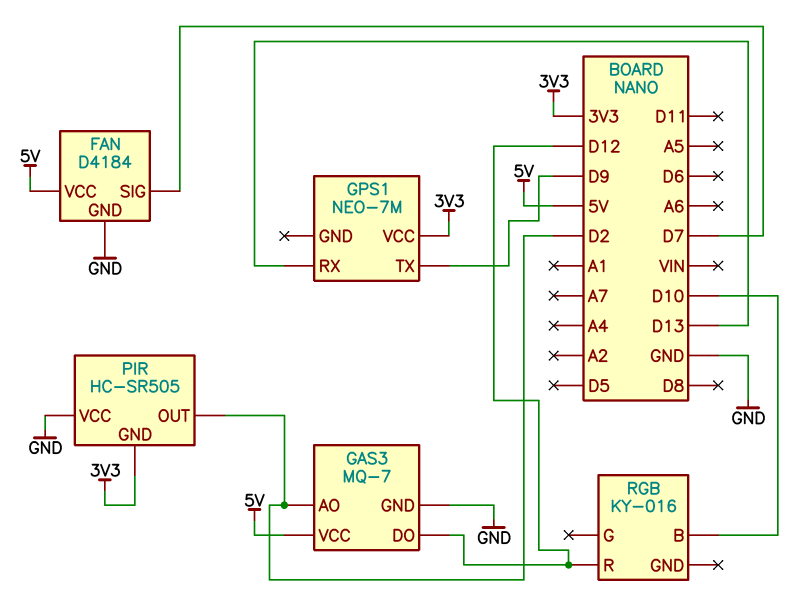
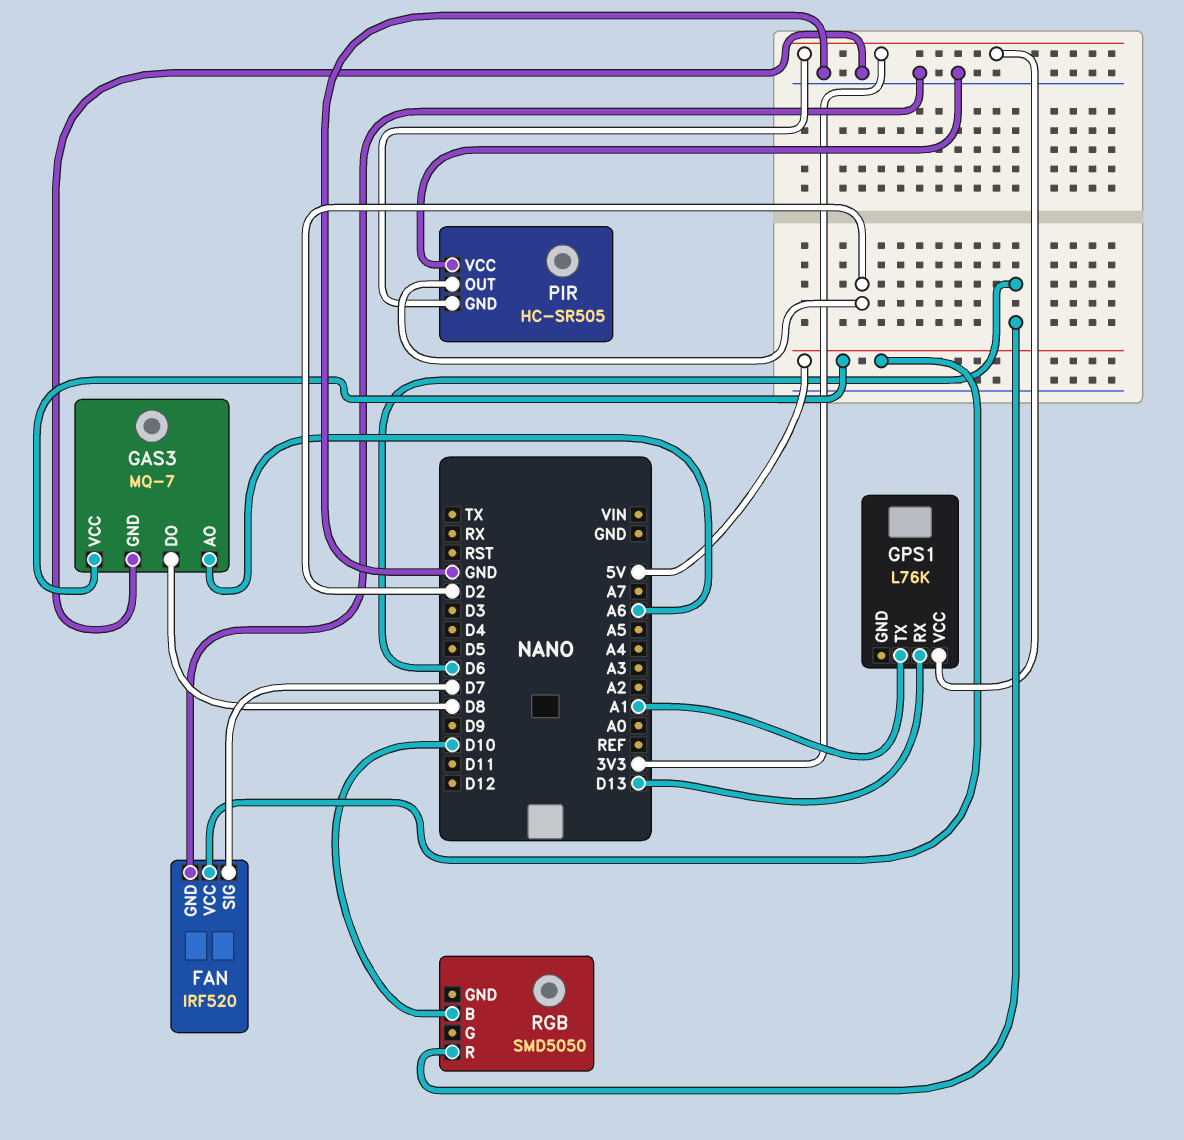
FAN: D4184 -> IRF520
GAS3 pin AO: D2 -> A6
GAS3 pin DO: D12 -> D8
GPS1: NEO-7M -> L76K
GPS1 pin TX: D9 -> A1
RGB: KY-016 -> SMD5050
RGB pin R: D12 -> D6

